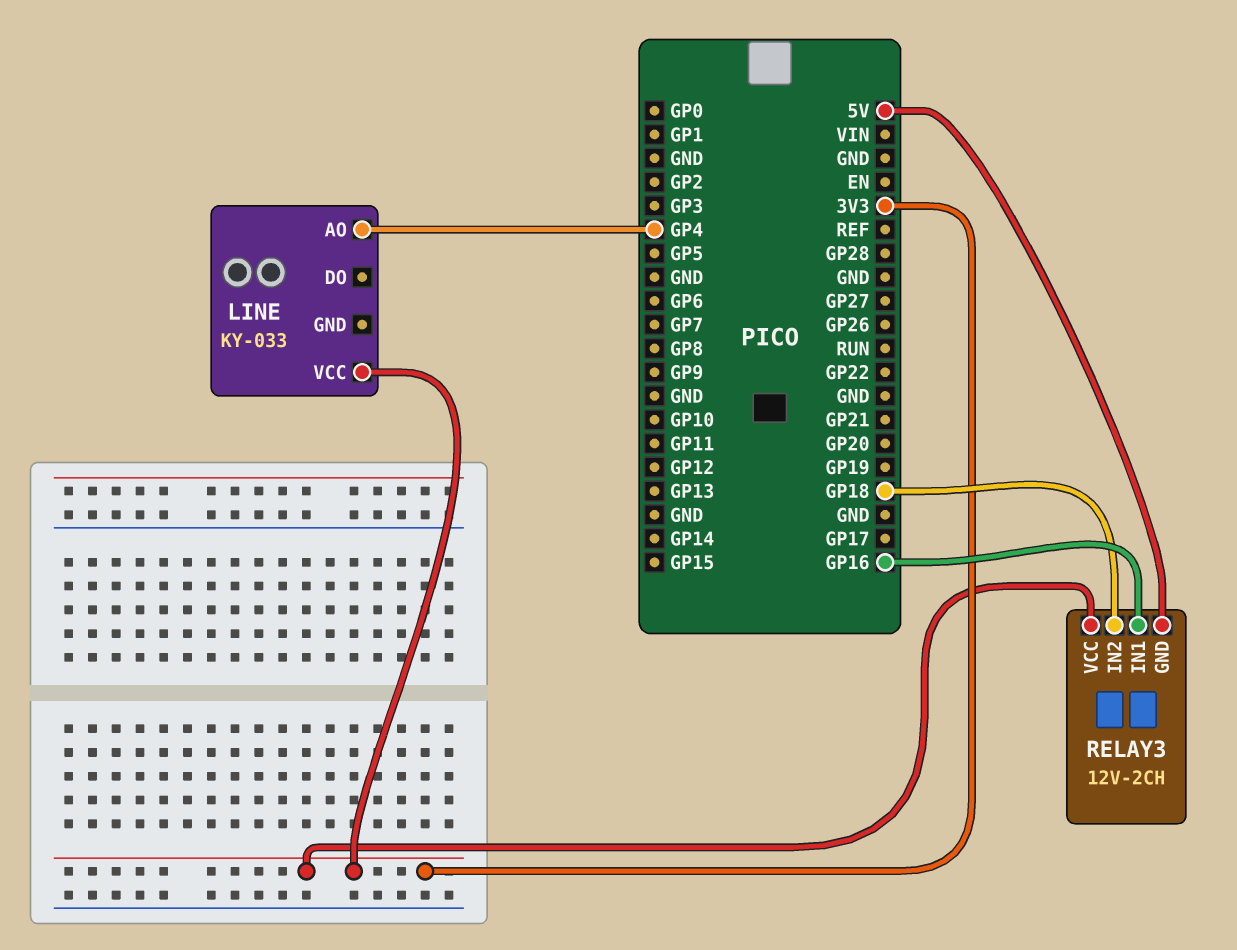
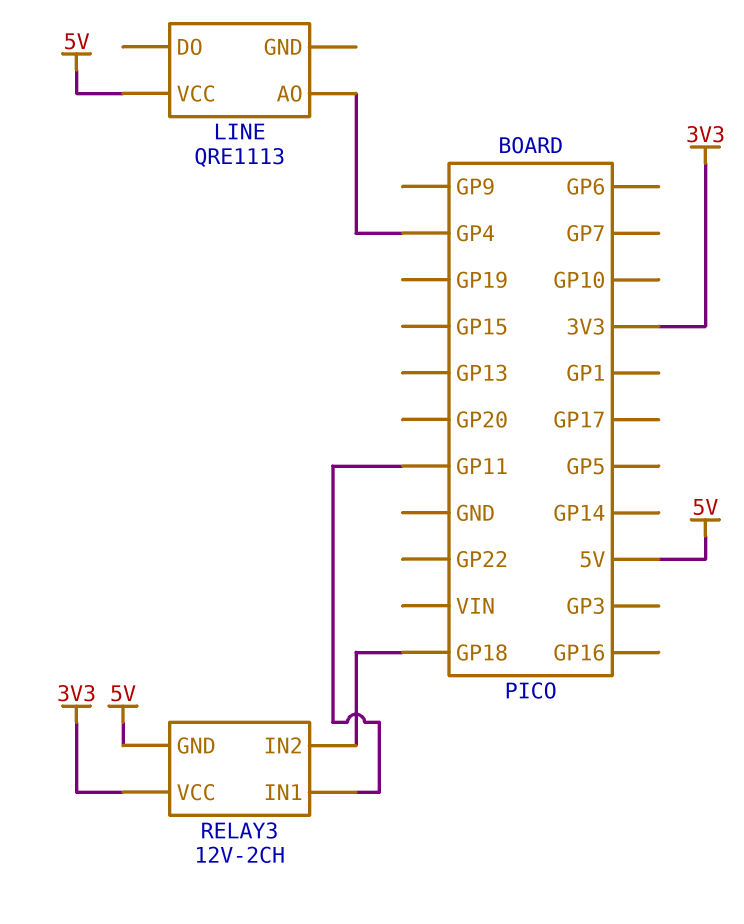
LINE: KY-033 -> QRE1113
LINE pin VCC: 3V3 -> 5V
RELAY3 pin IN1: GP16 -> GP11

